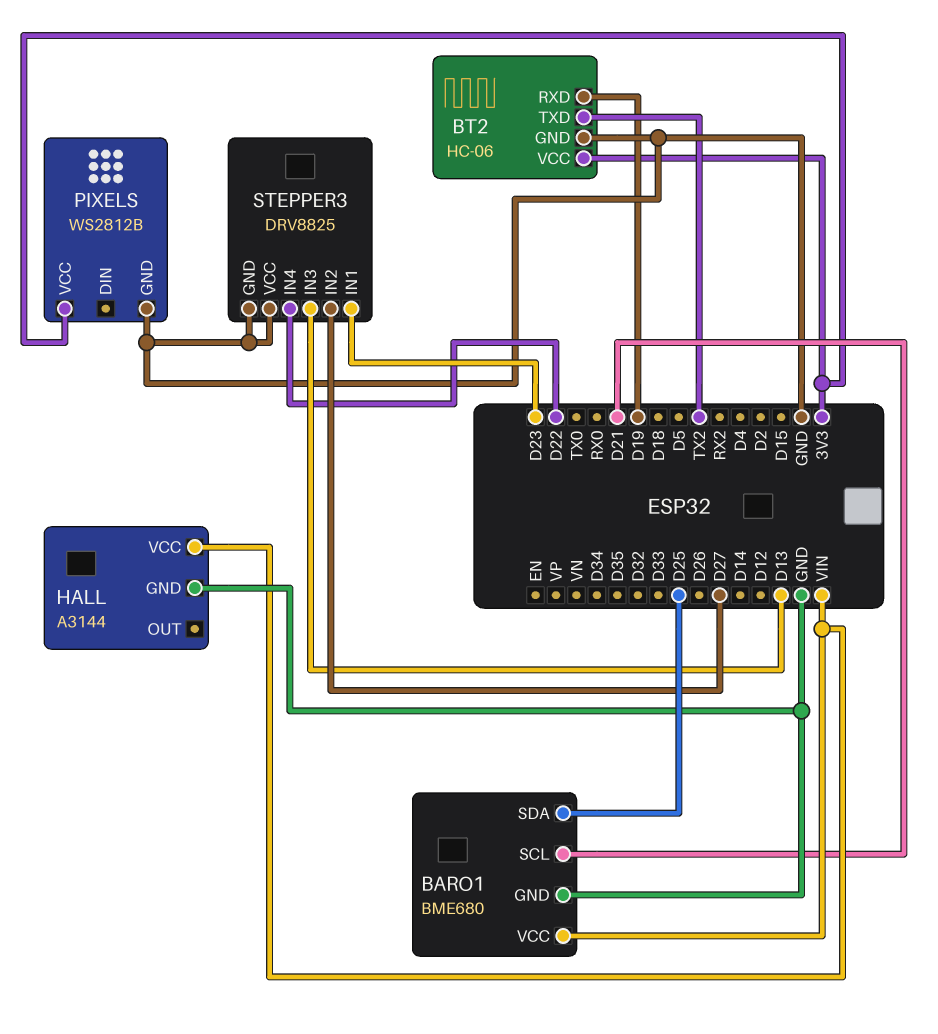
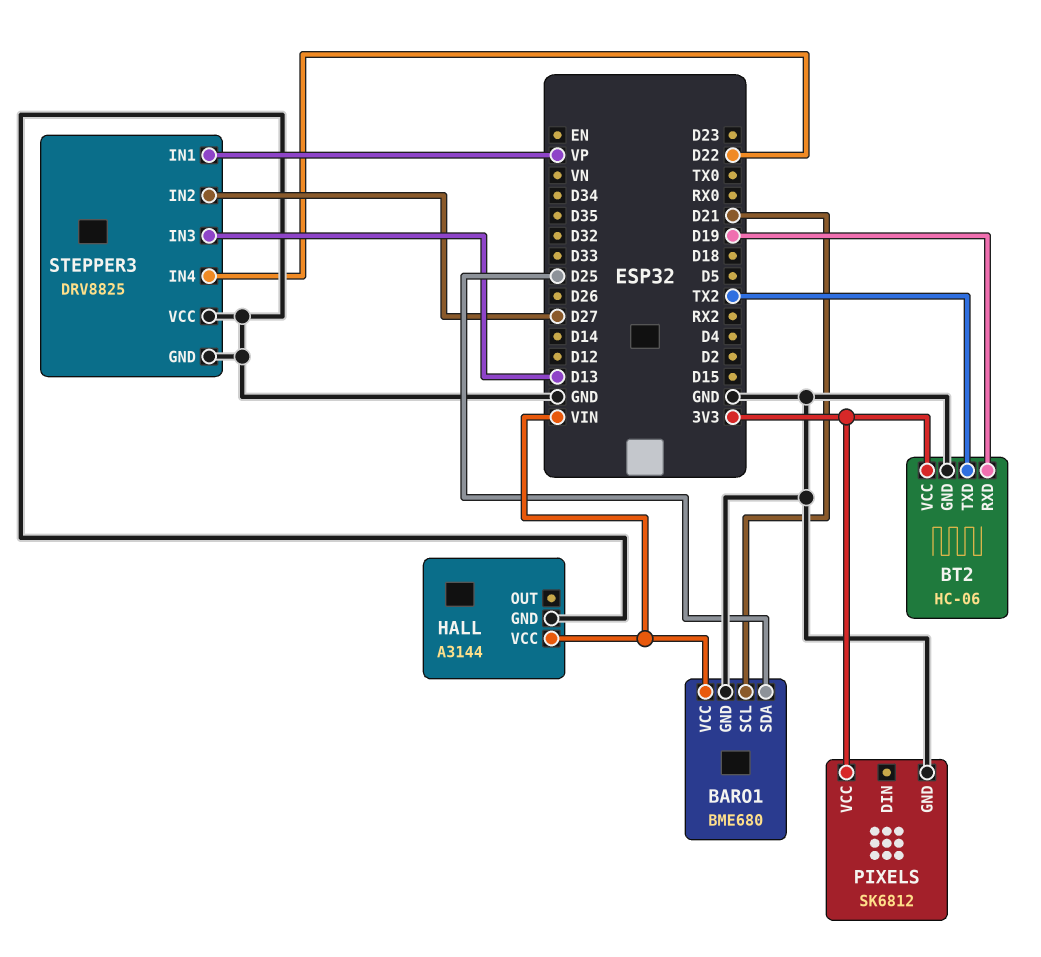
PIXELS: WS2812B -> SK6812
STEPPER3 pin IN1: D23 -> VP

